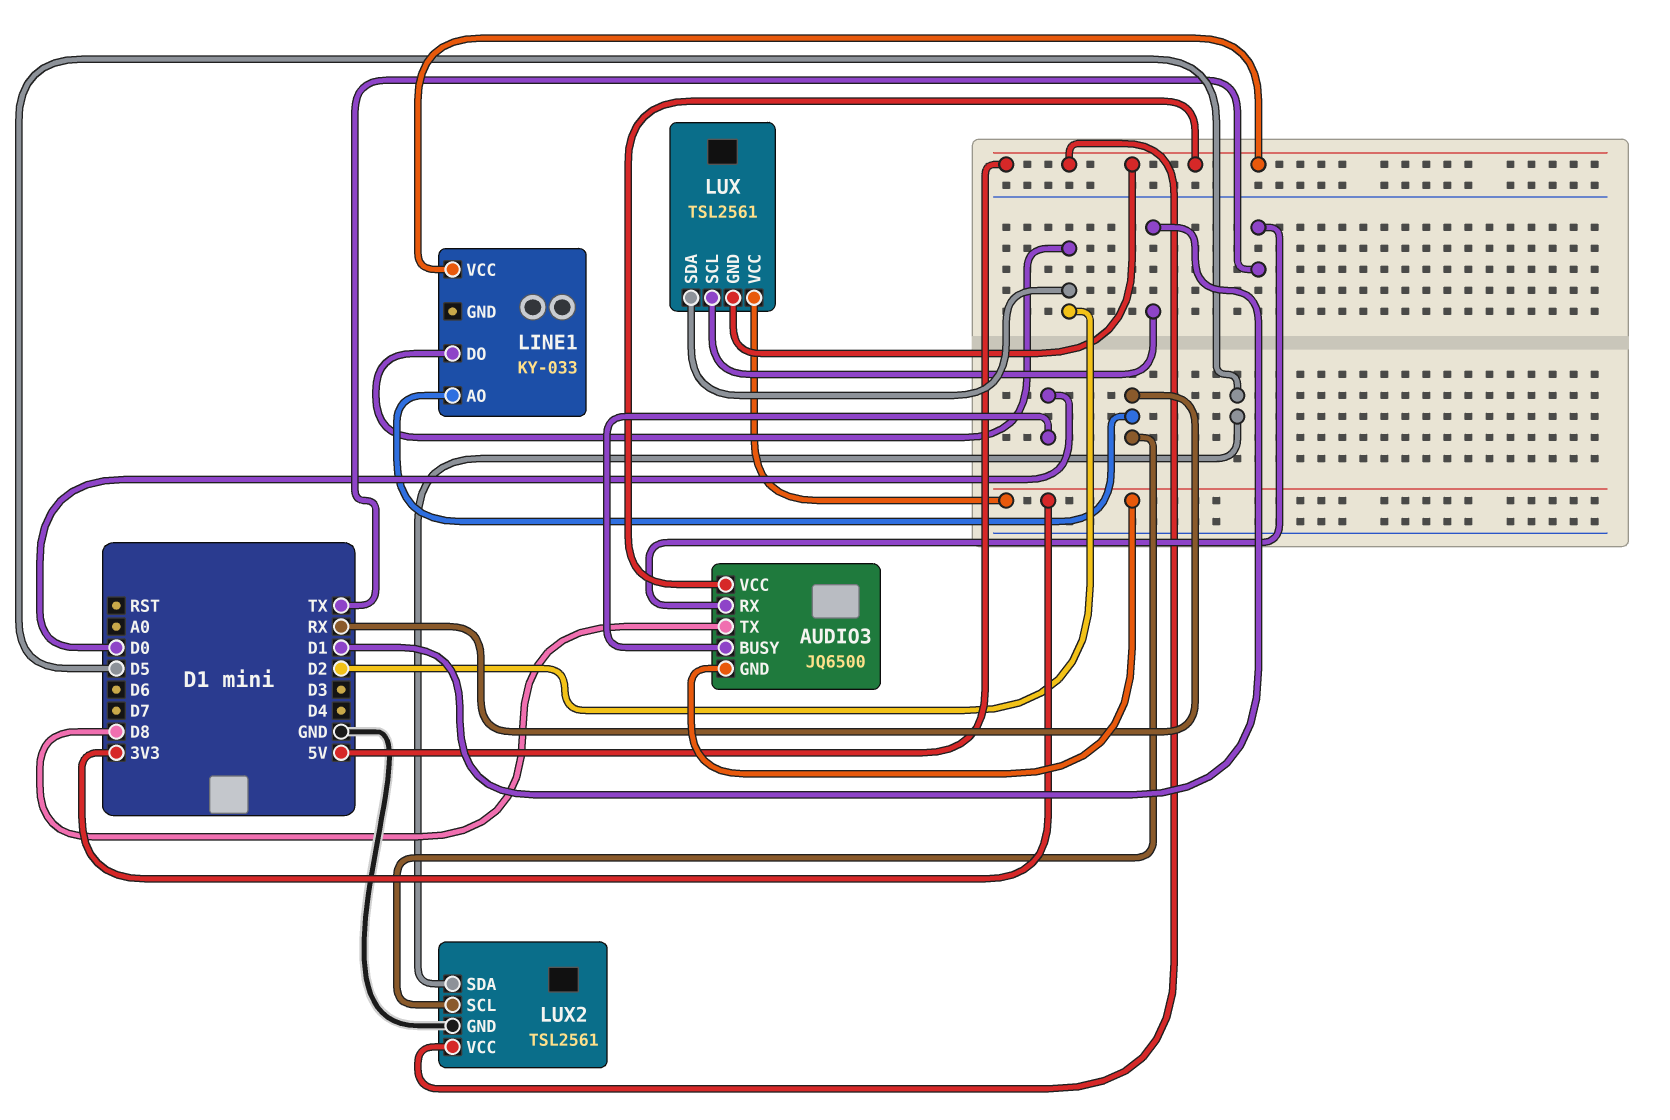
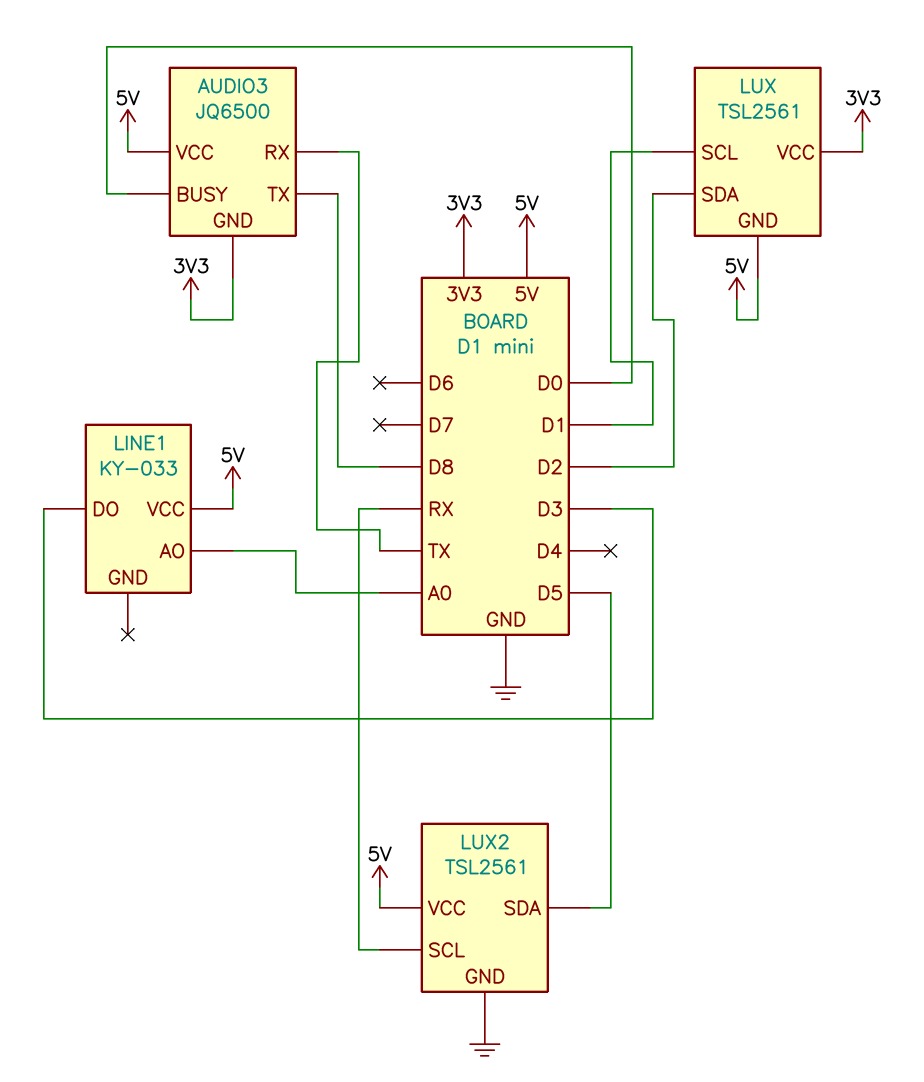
LINE1 pin AO: RX -> A0
LINE1 pin DO: D2 -> D3

